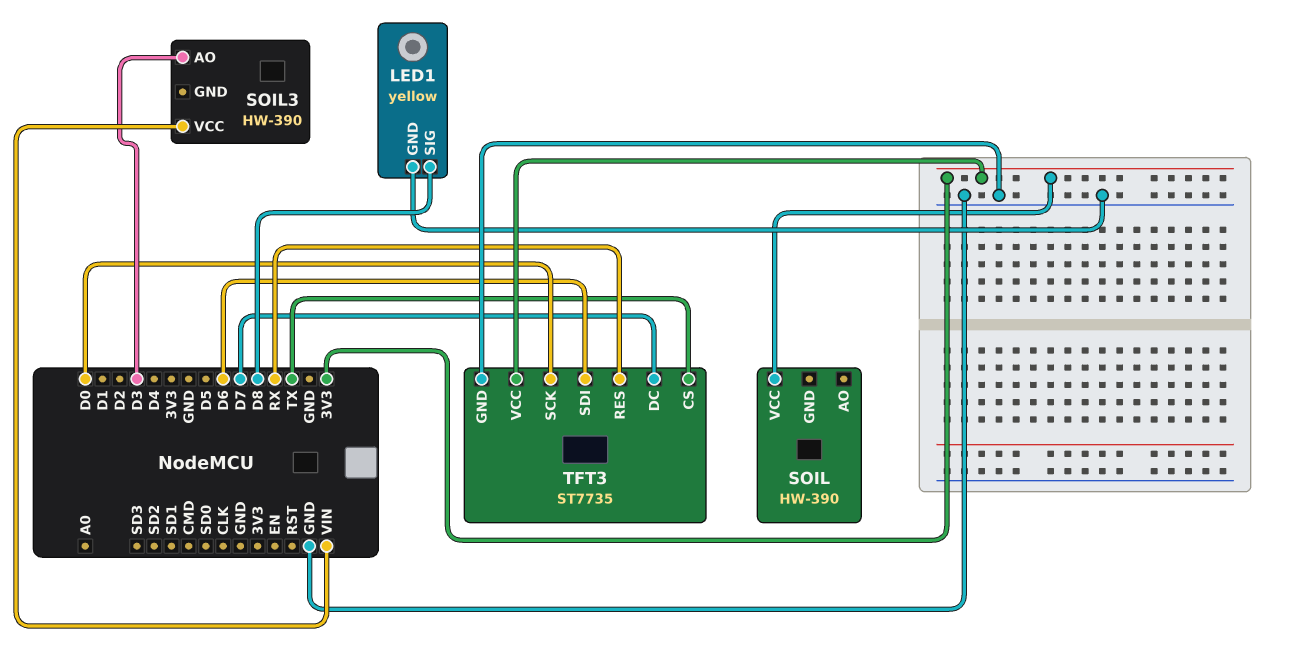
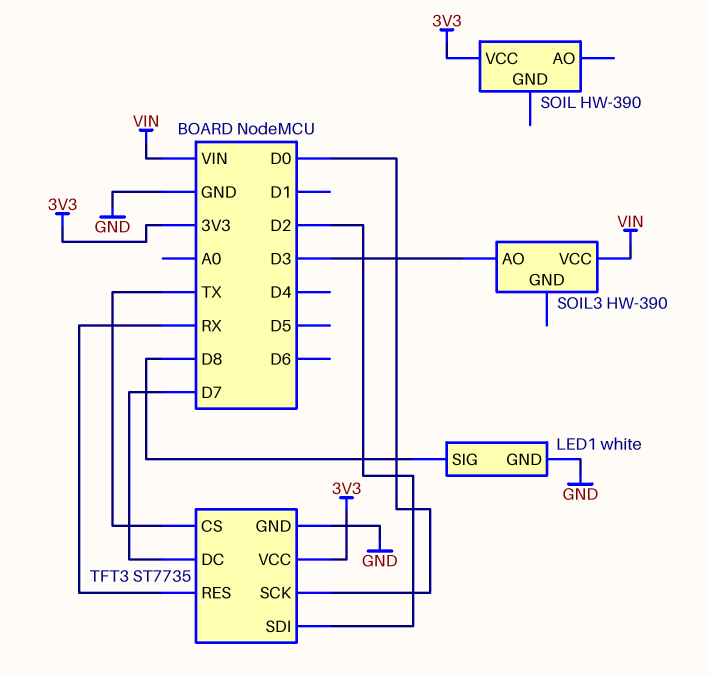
LED1: yellow -> white
TFT3 pin SDI: D6 -> D2

